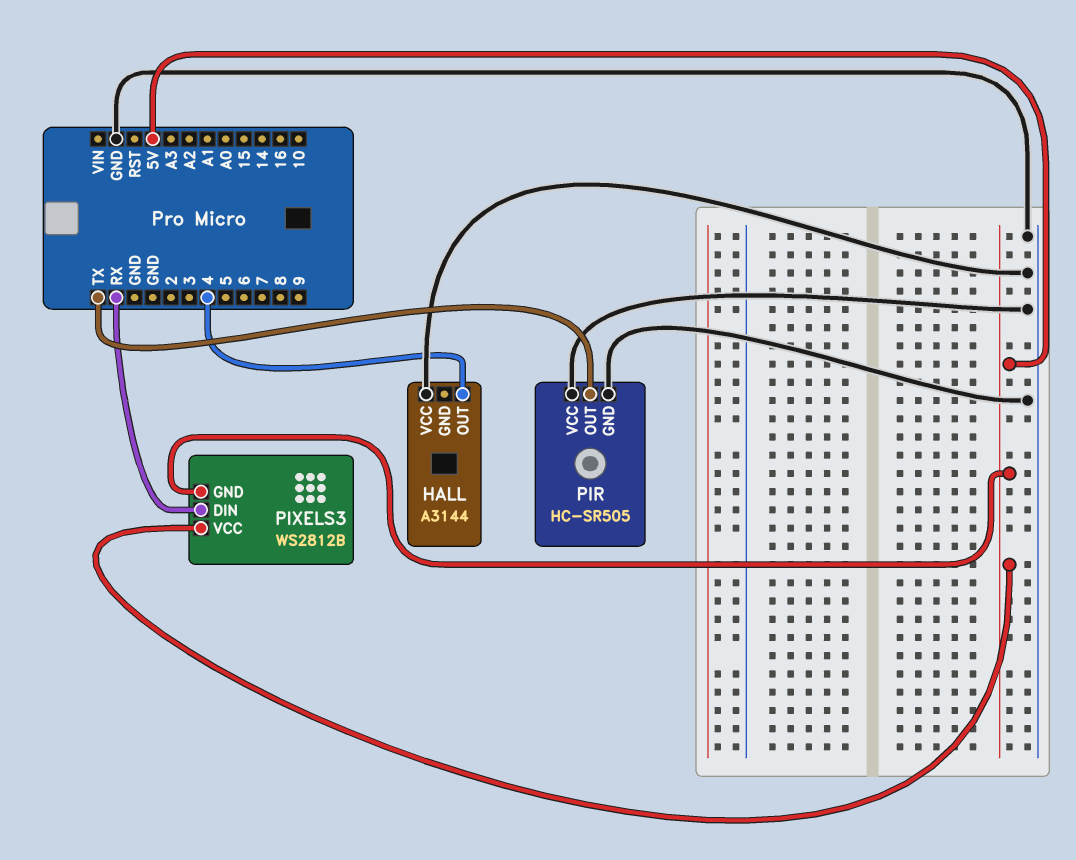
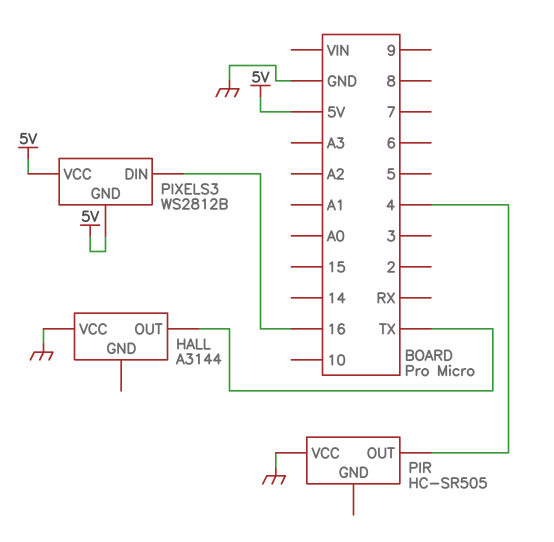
HALL pin OUT: 4 -> TX
PIR pin GND: GND -> none
PIR pin OUT: TX -> 4
PIXELS3 pin DIN: RX -> 16

